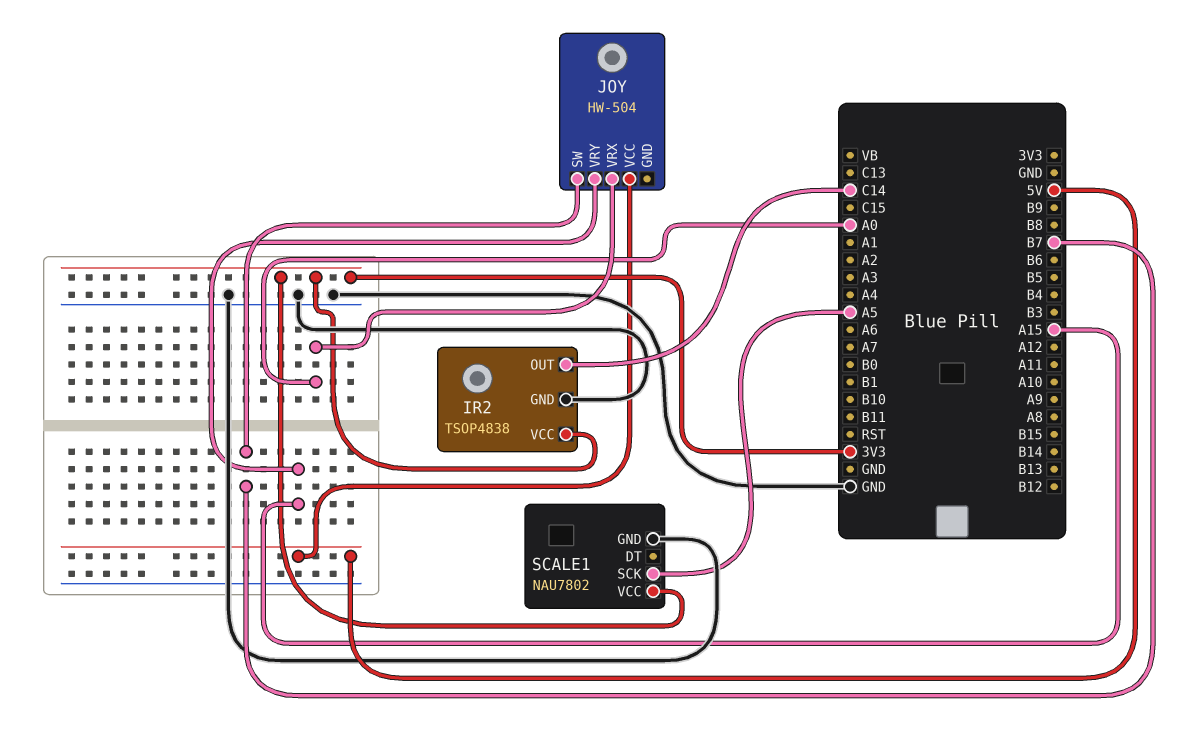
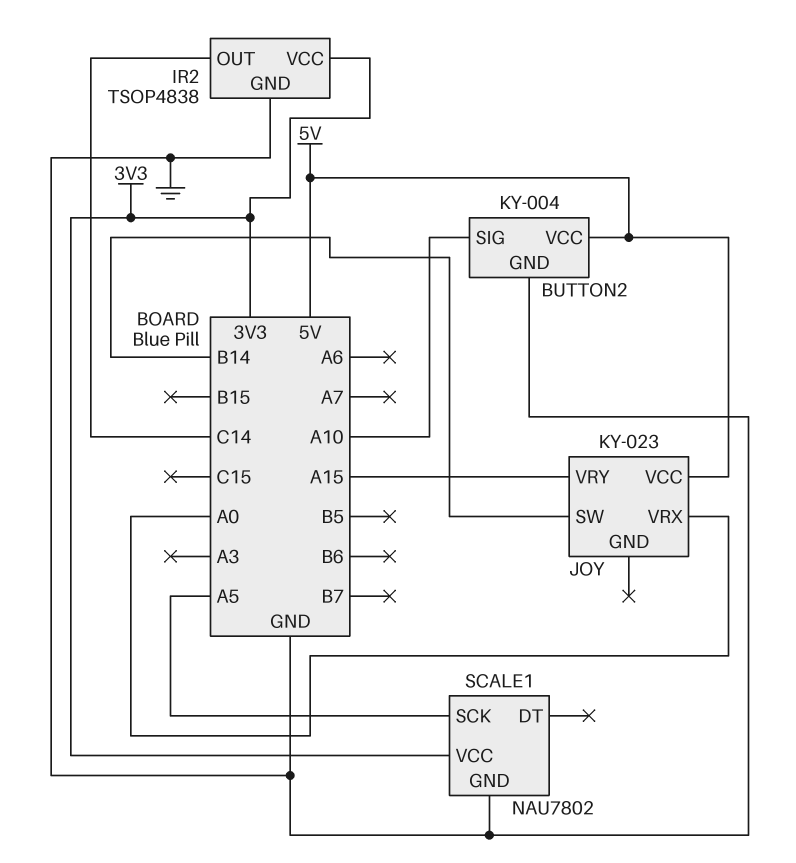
BUTTON2: none -> KY-004
BUTTON2 pin GND: none -> GND
BUTTON2 pin SIG: none -> A10
BUTTON2 pin VCC: none -> 5V
JOY: HW-504 -> KY-023
JOY pin SW: B7 -> B14

